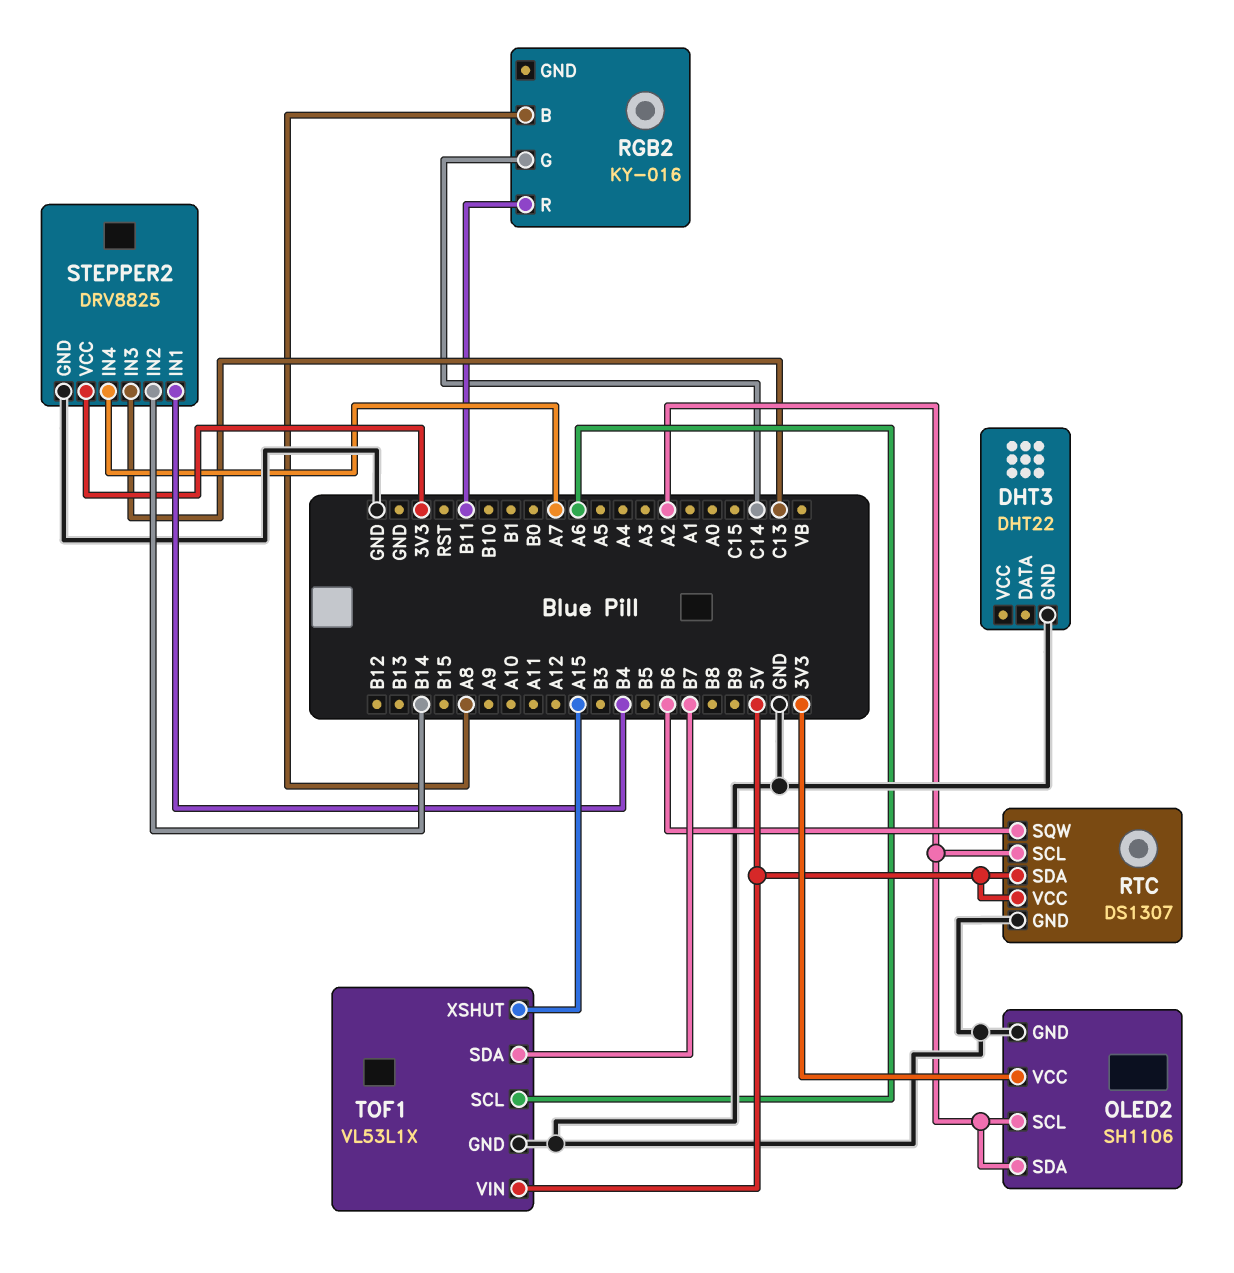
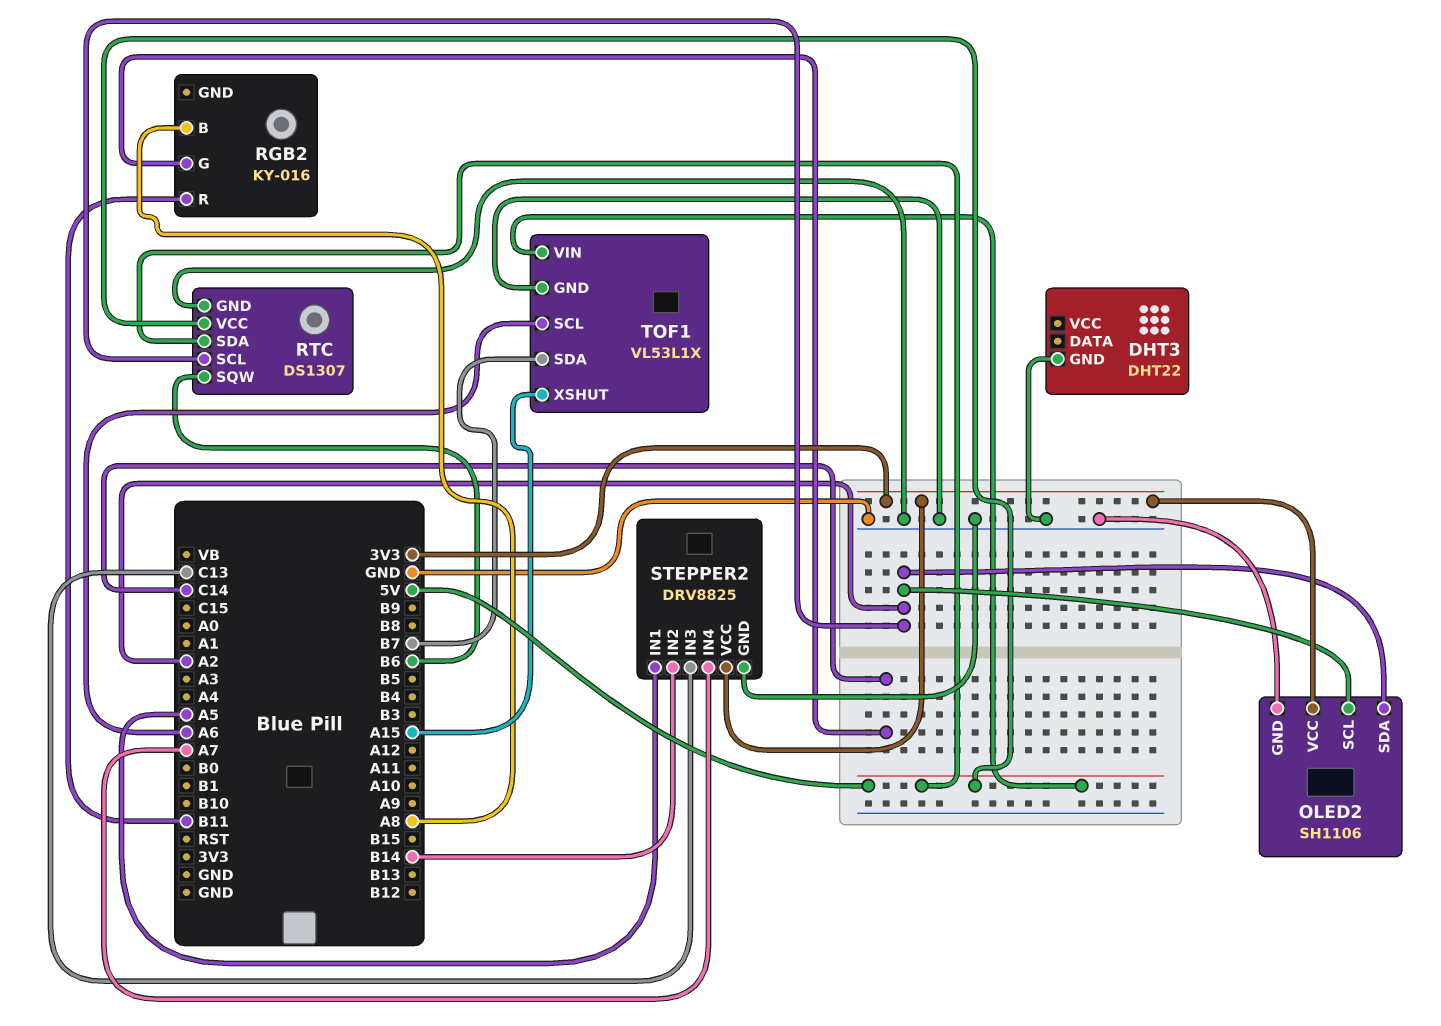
STEPPER2 pin IN1: B4 -> A5

